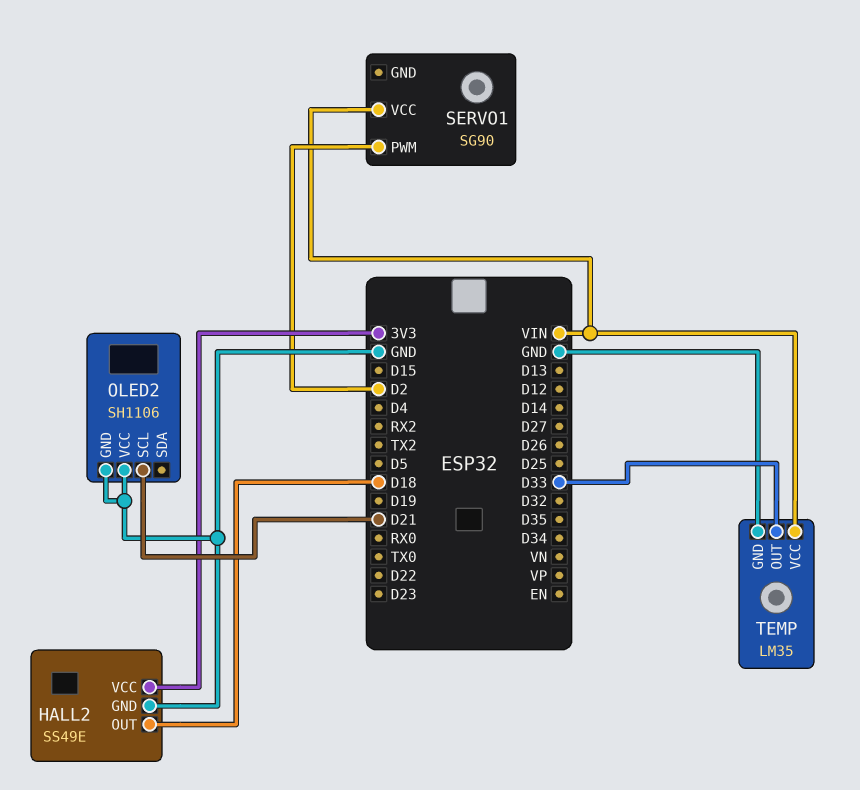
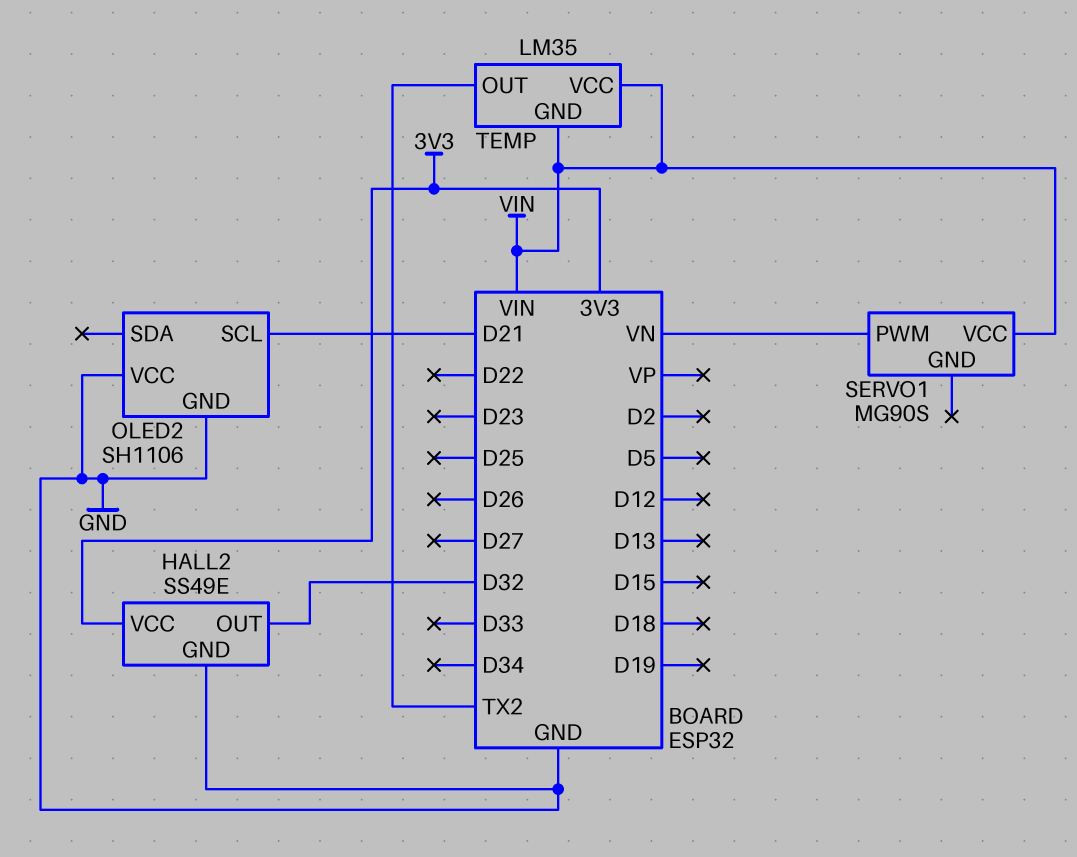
HALL2 pin OUT: D18 -> D32
SERVO1: SG90 -> MG90S
SERVO1 pin PWM: D2 -> VN
TEMP pin GND: GND -> VIN
TEMP pin OUT: D33 -> TX2

